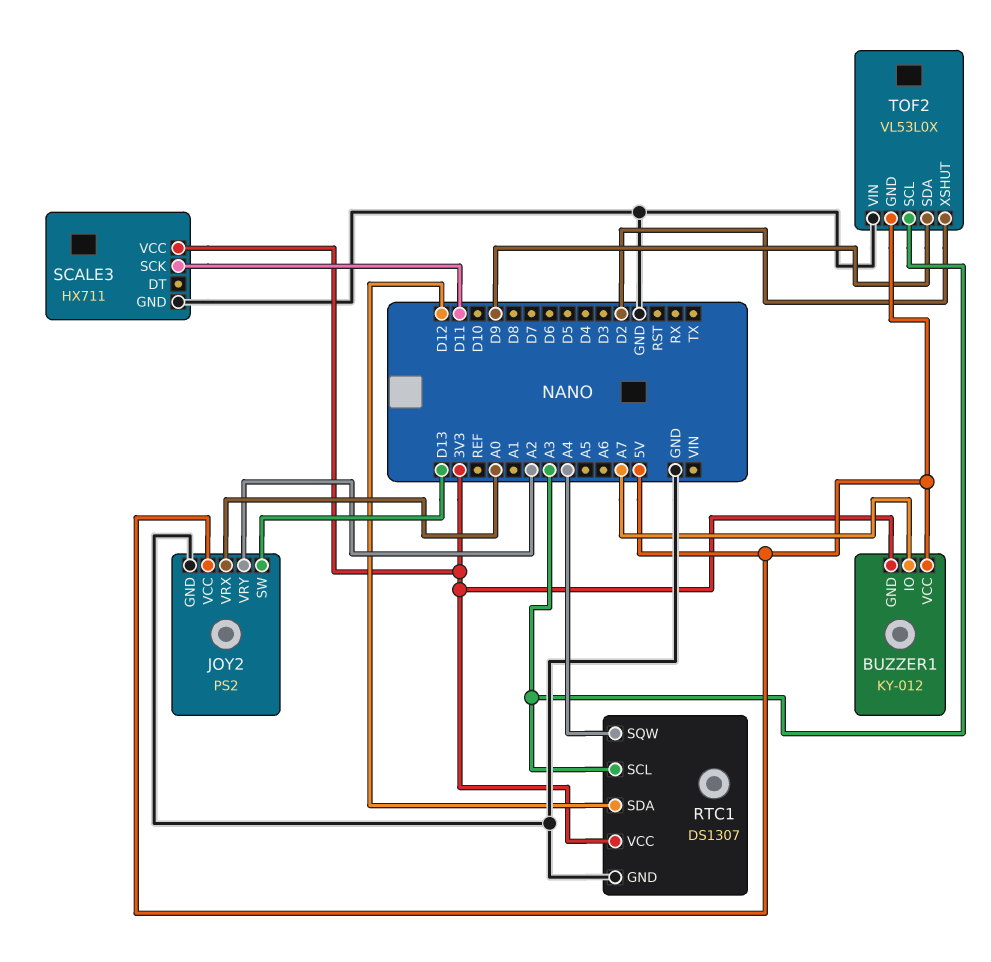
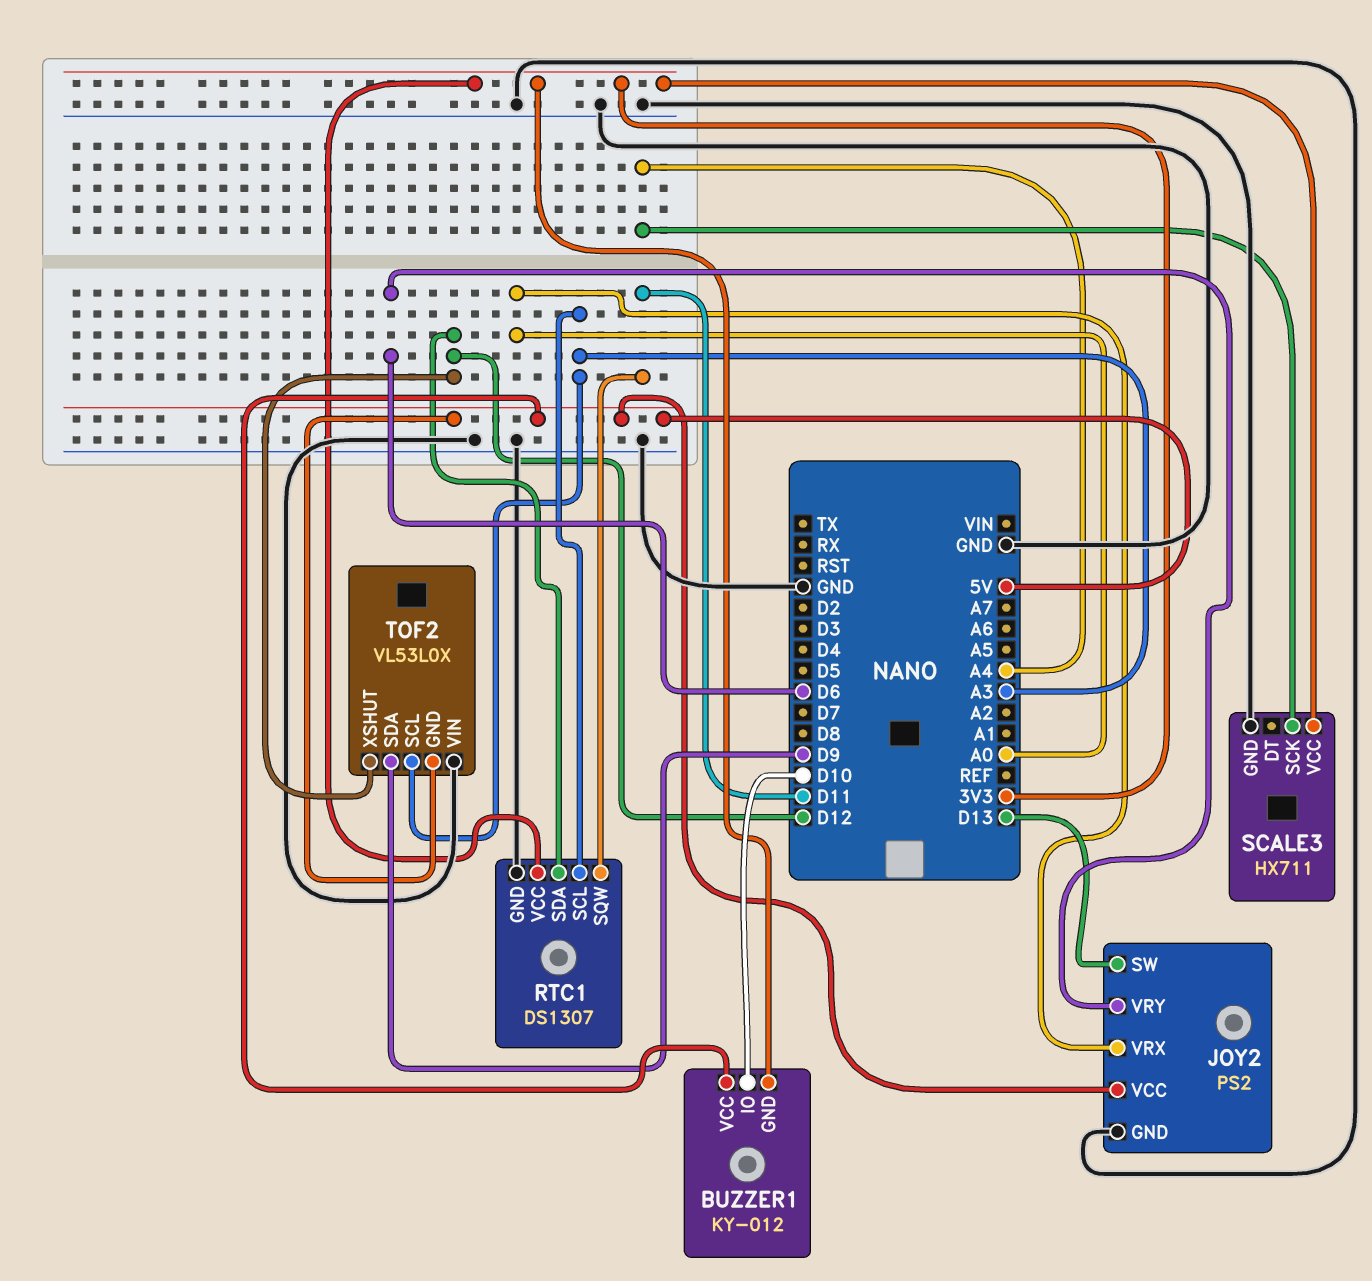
BUZZER1 pin IO: A7 -> D10
JOY2 pin VRY: A2 -> D6
RTC1 pin SQW: A4 -> D11
SCALE3 pin SCK: D11 -> A4
TOF2 pin XSHUT: D2 -> D12

